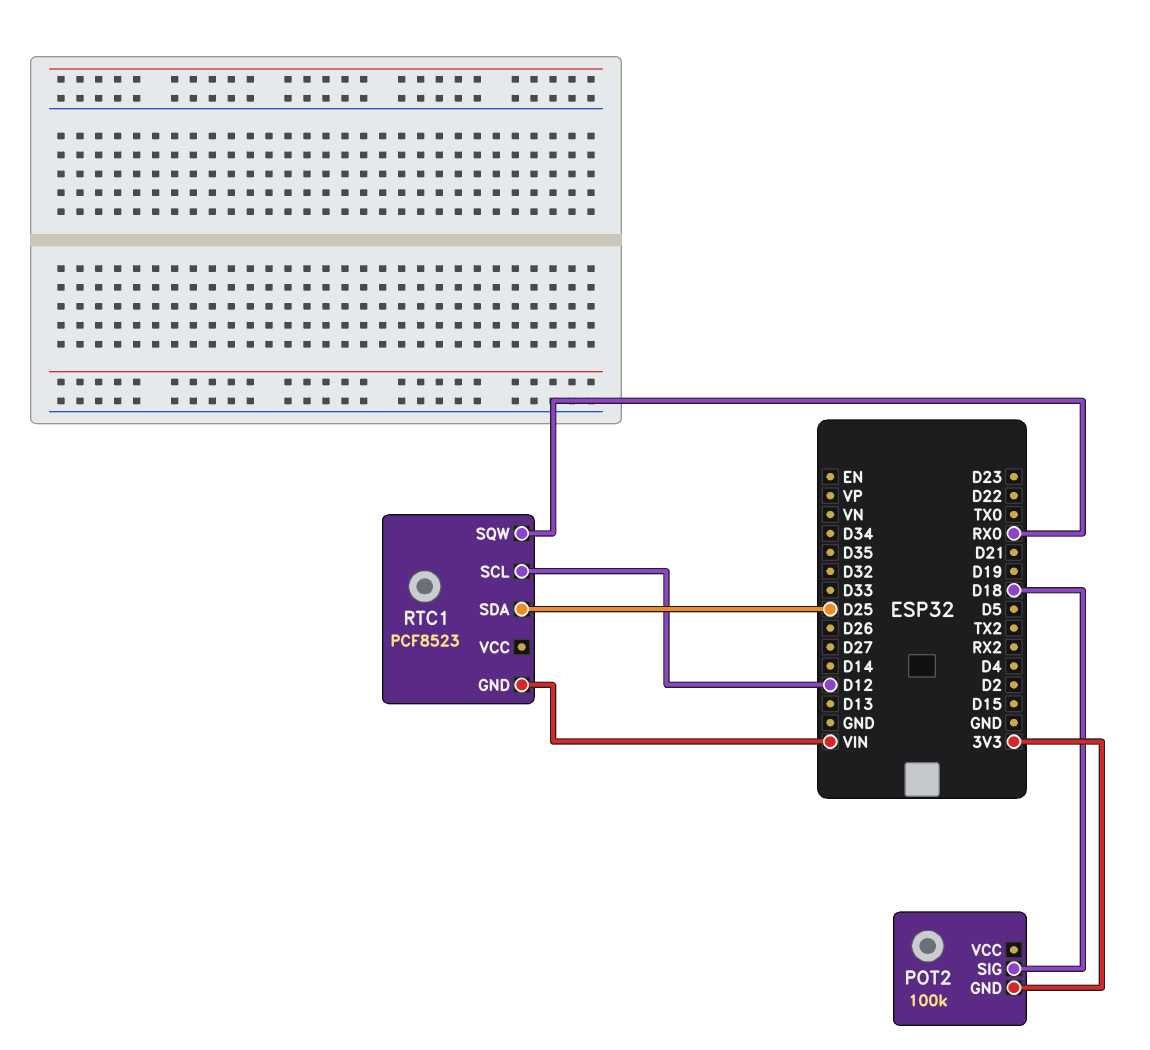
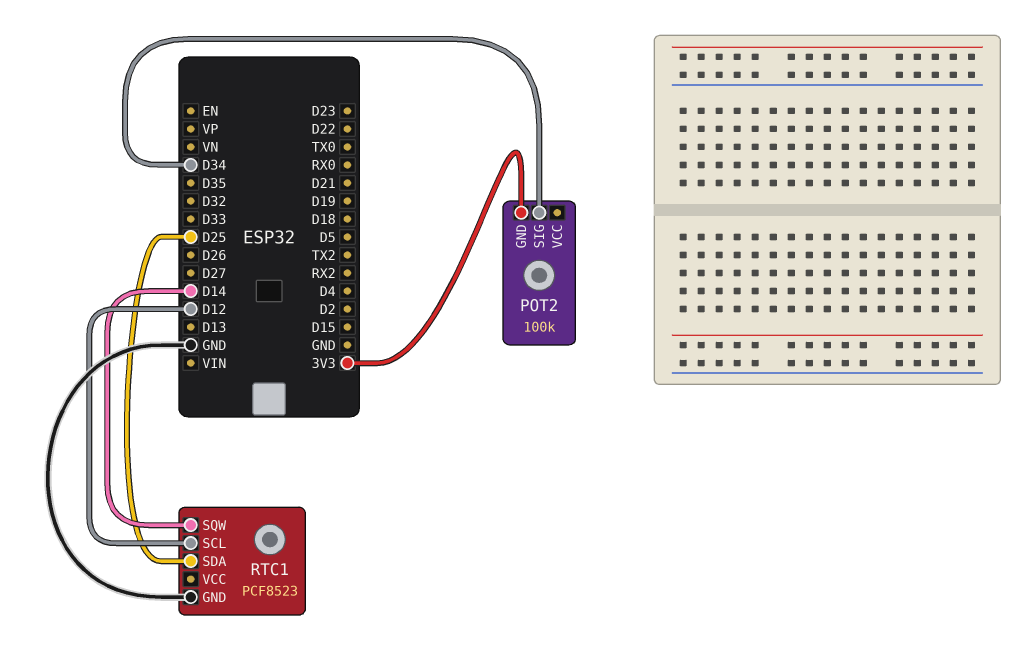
POT2 pin SIG: D18 -> D34
RTC1 pin GND: VIN -> GND
RTC1 pin SQW: RX0 -> D14

